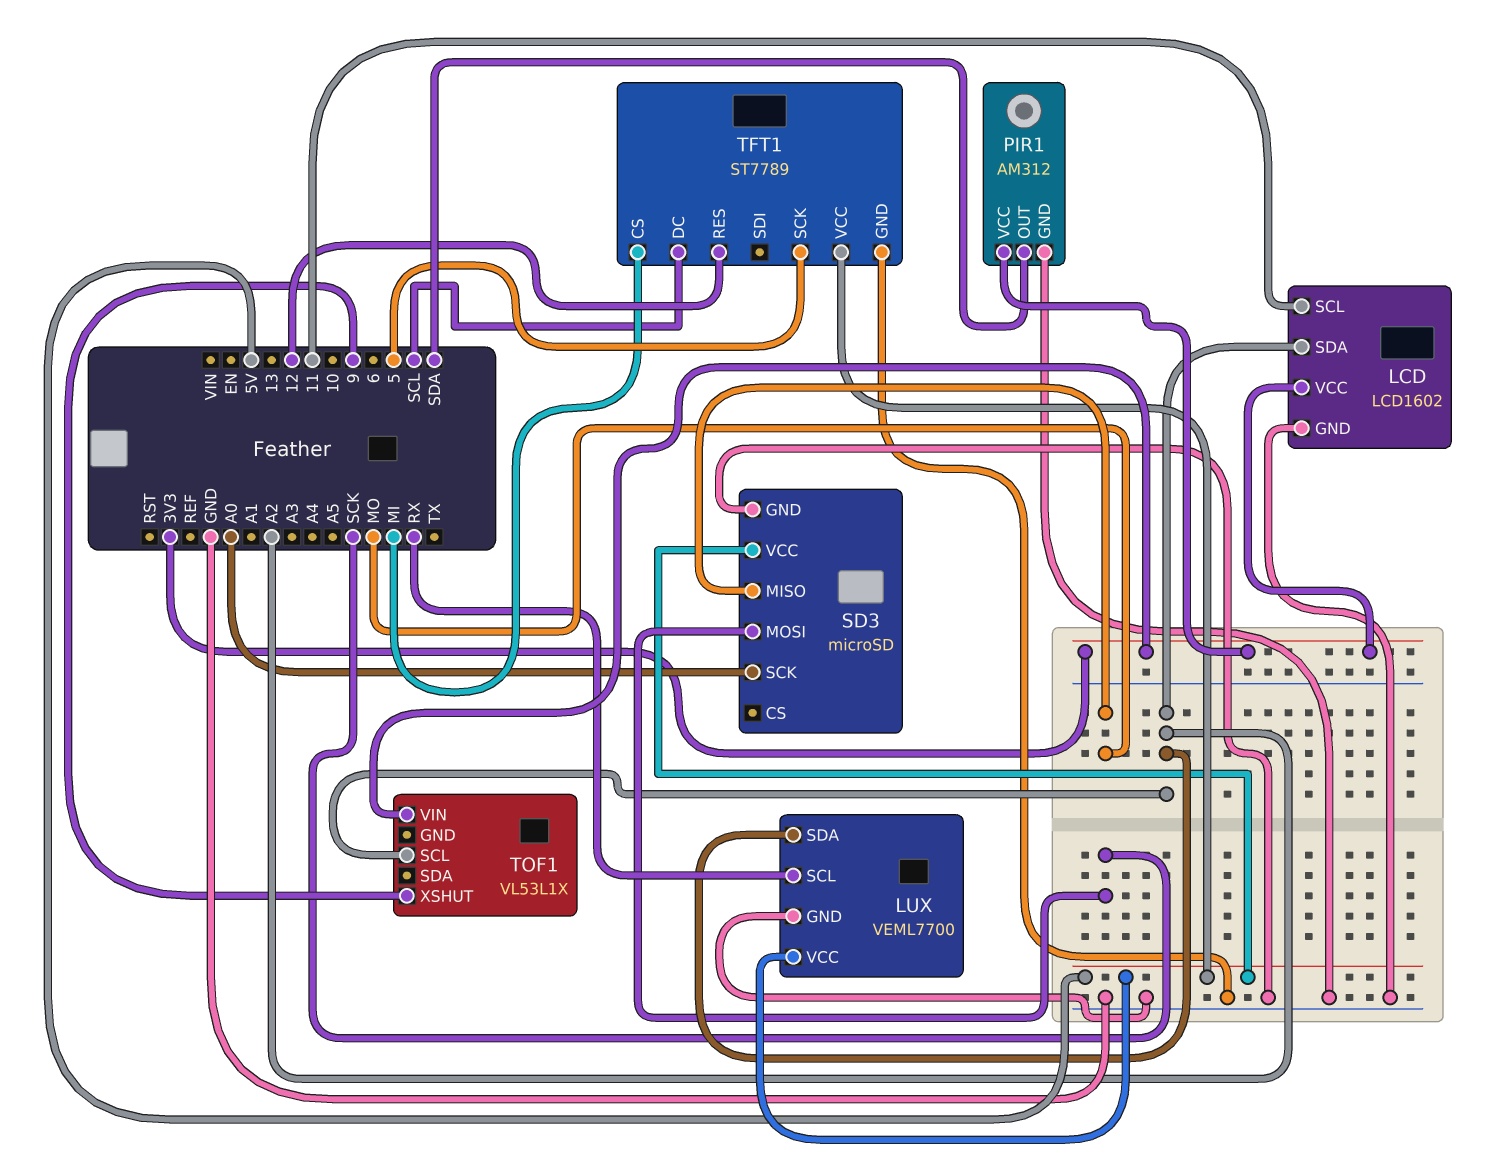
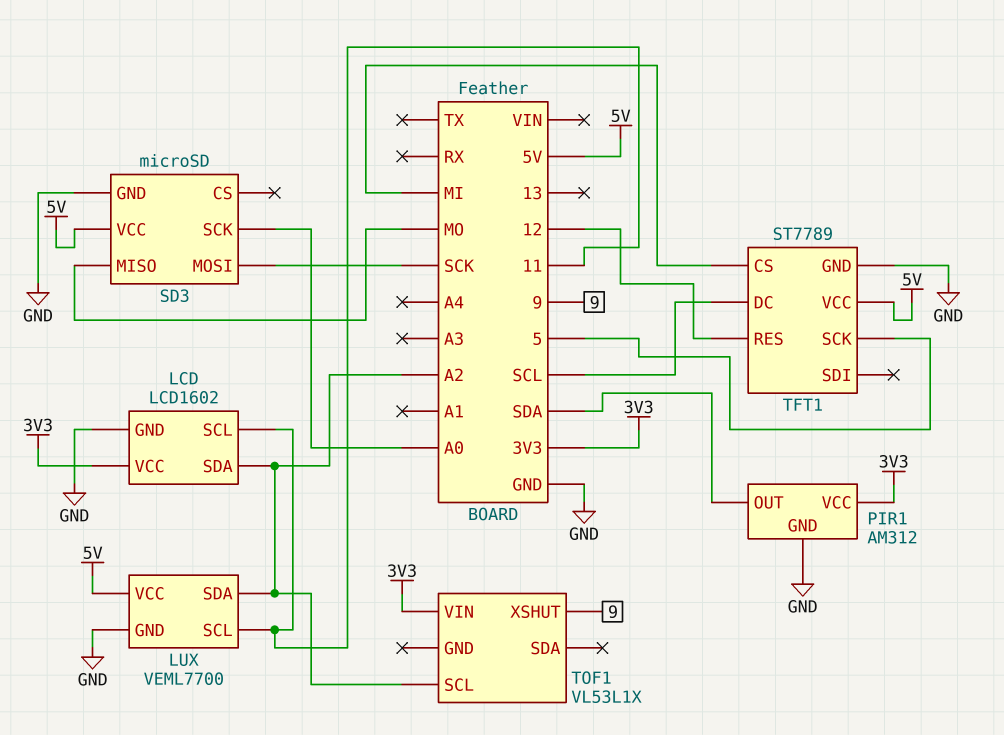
LUX pin SCL: RX -> 11

